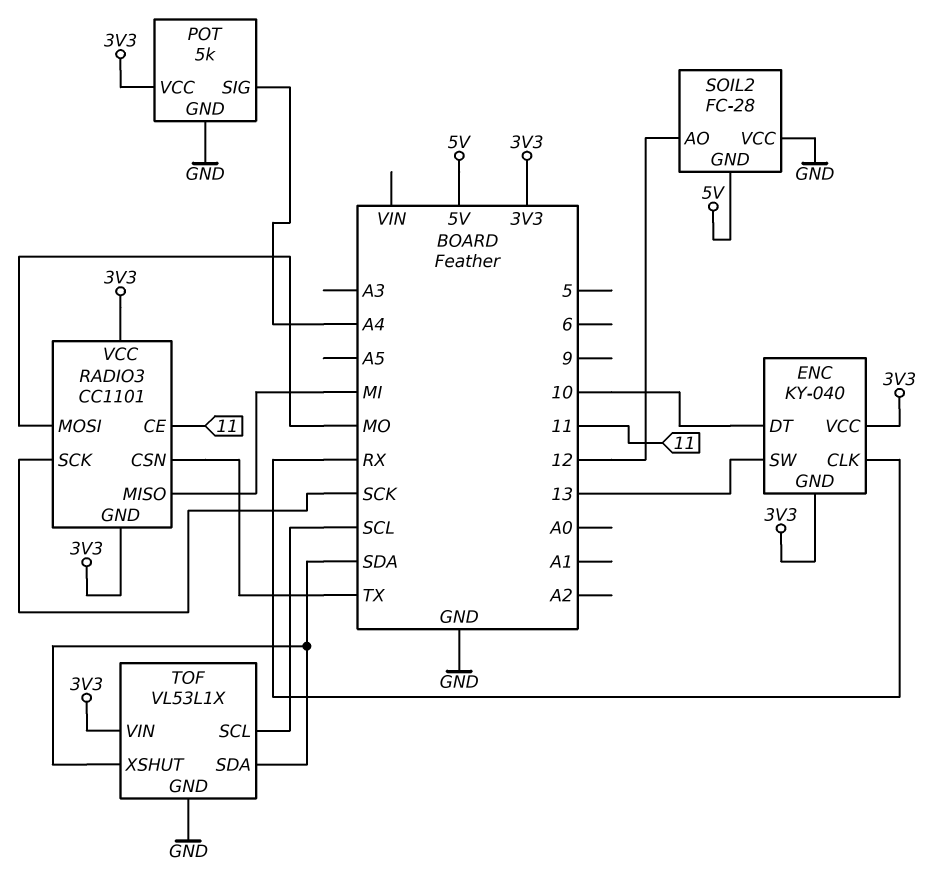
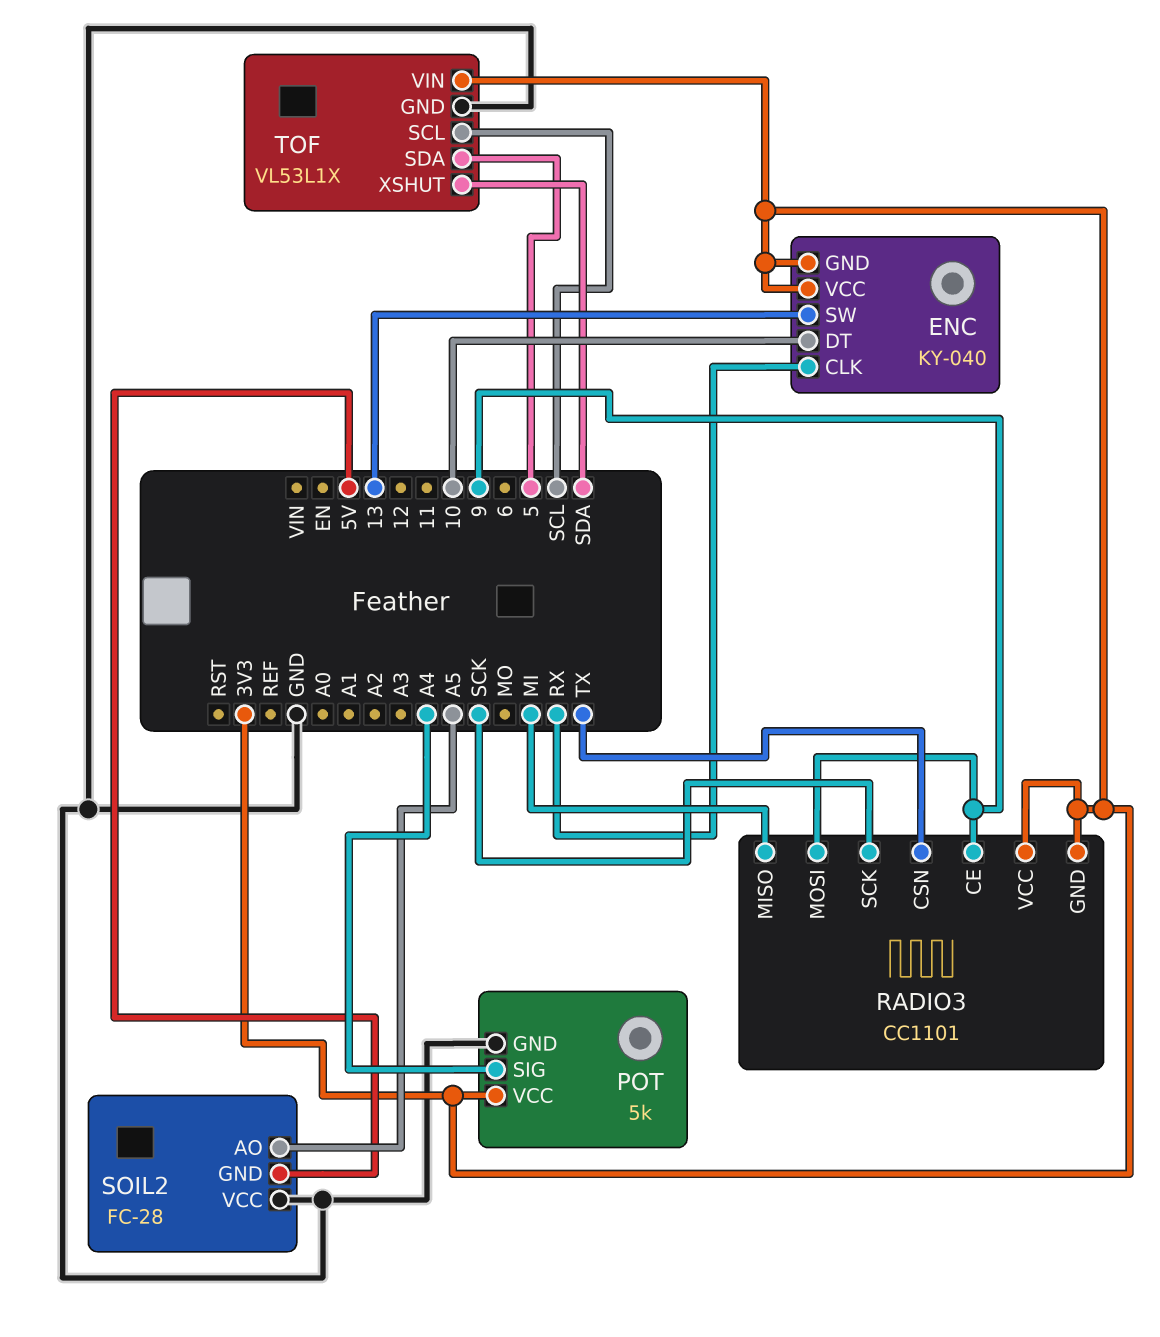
RADIO3 pin CE: 11 -> 9
RADIO3 pin MOSI: MO -> 9
SOIL2 pin AO: 12 -> A5
TOF pin SDA: SDA -> 5

